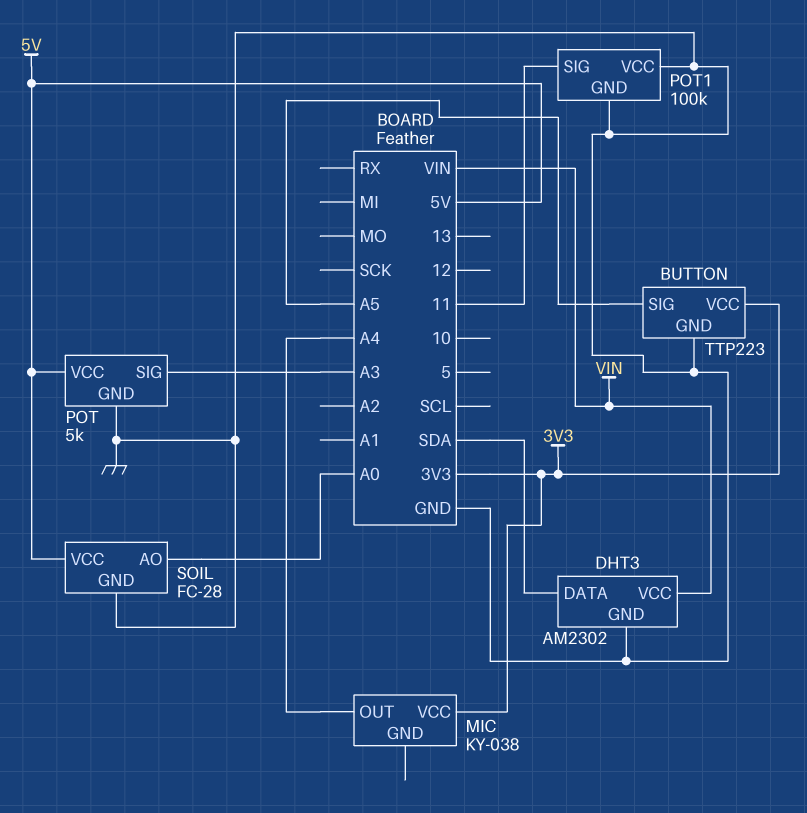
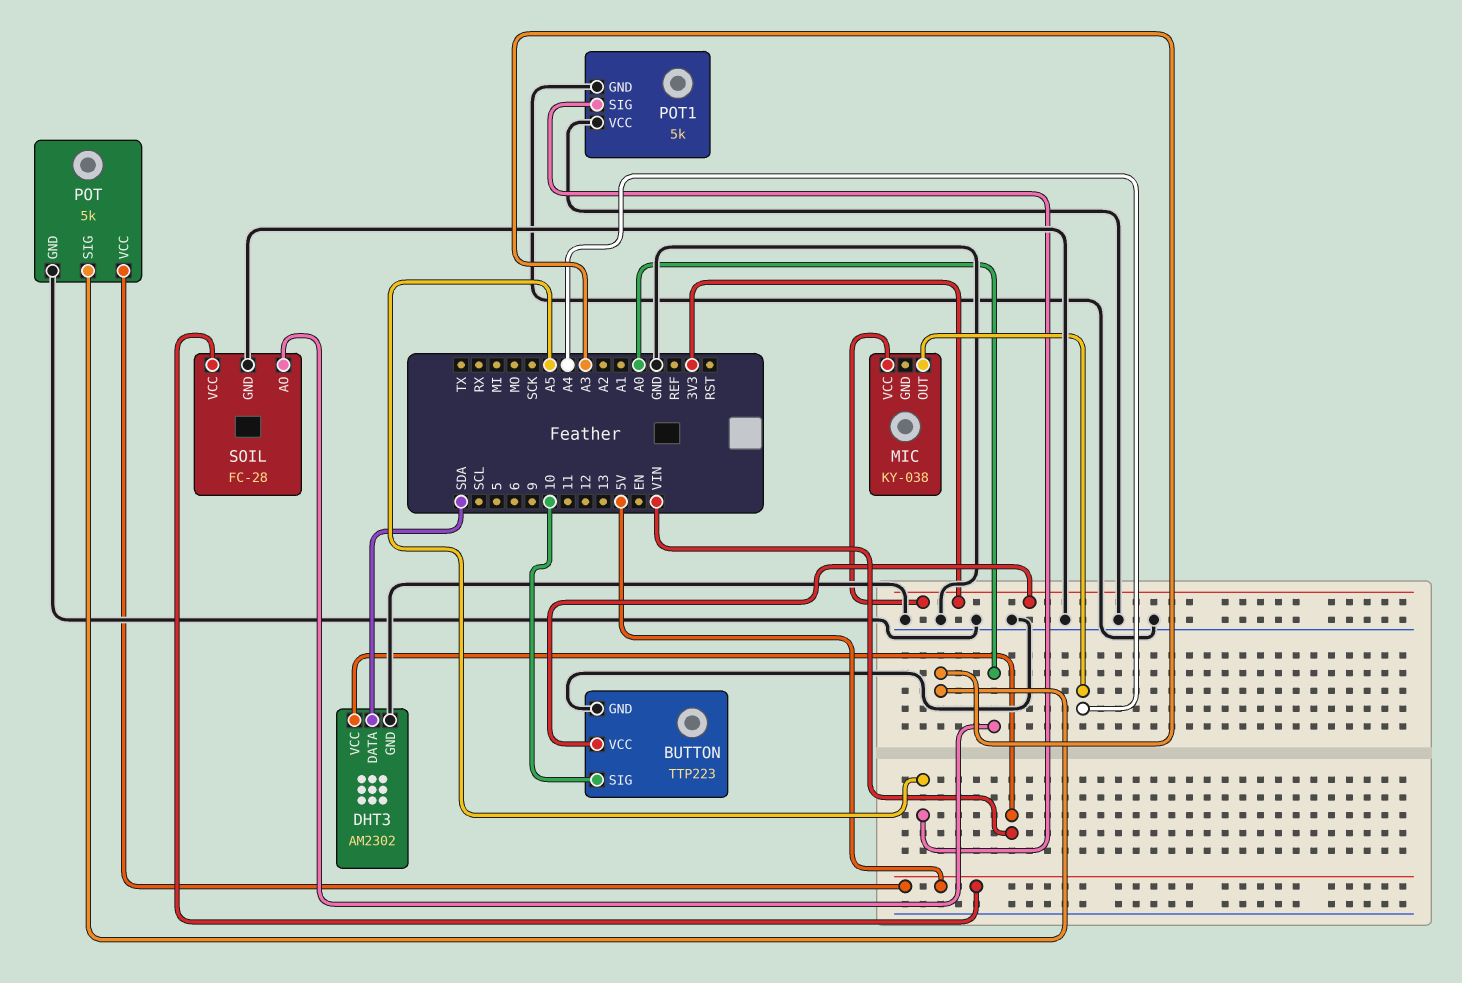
BUTTON pin SIG: A5 -> 10
POT1: 100k -> 5k
POT1 pin SIG: 11 -> A5

